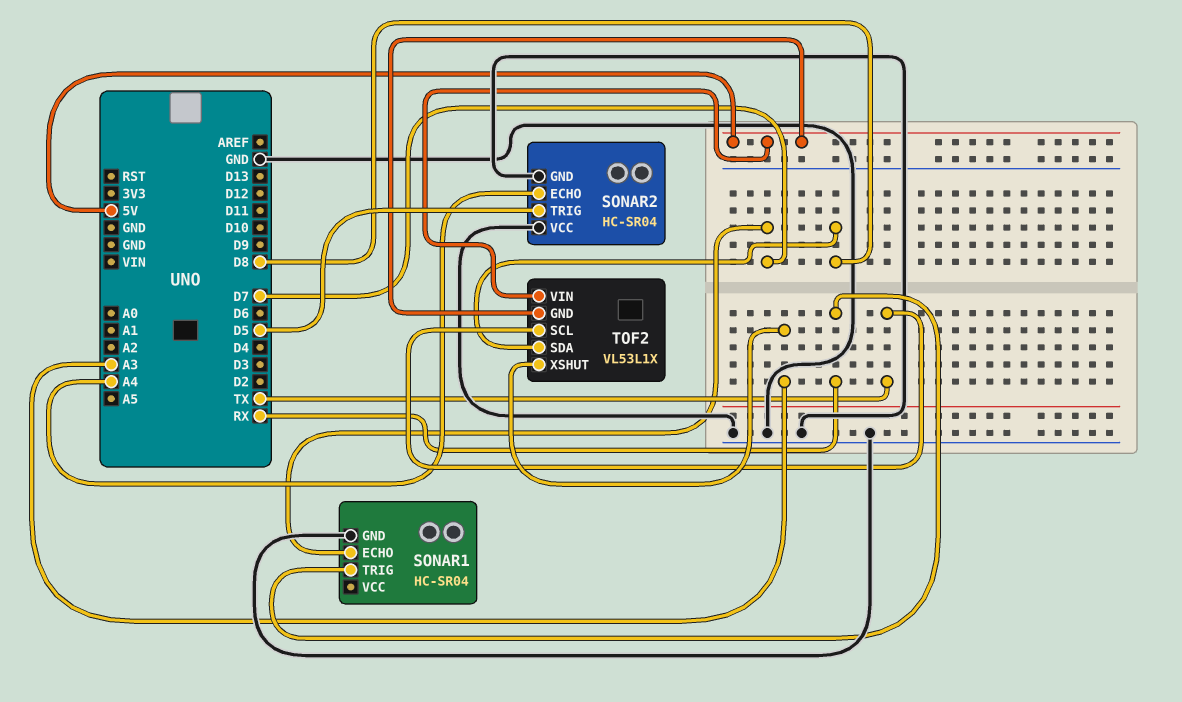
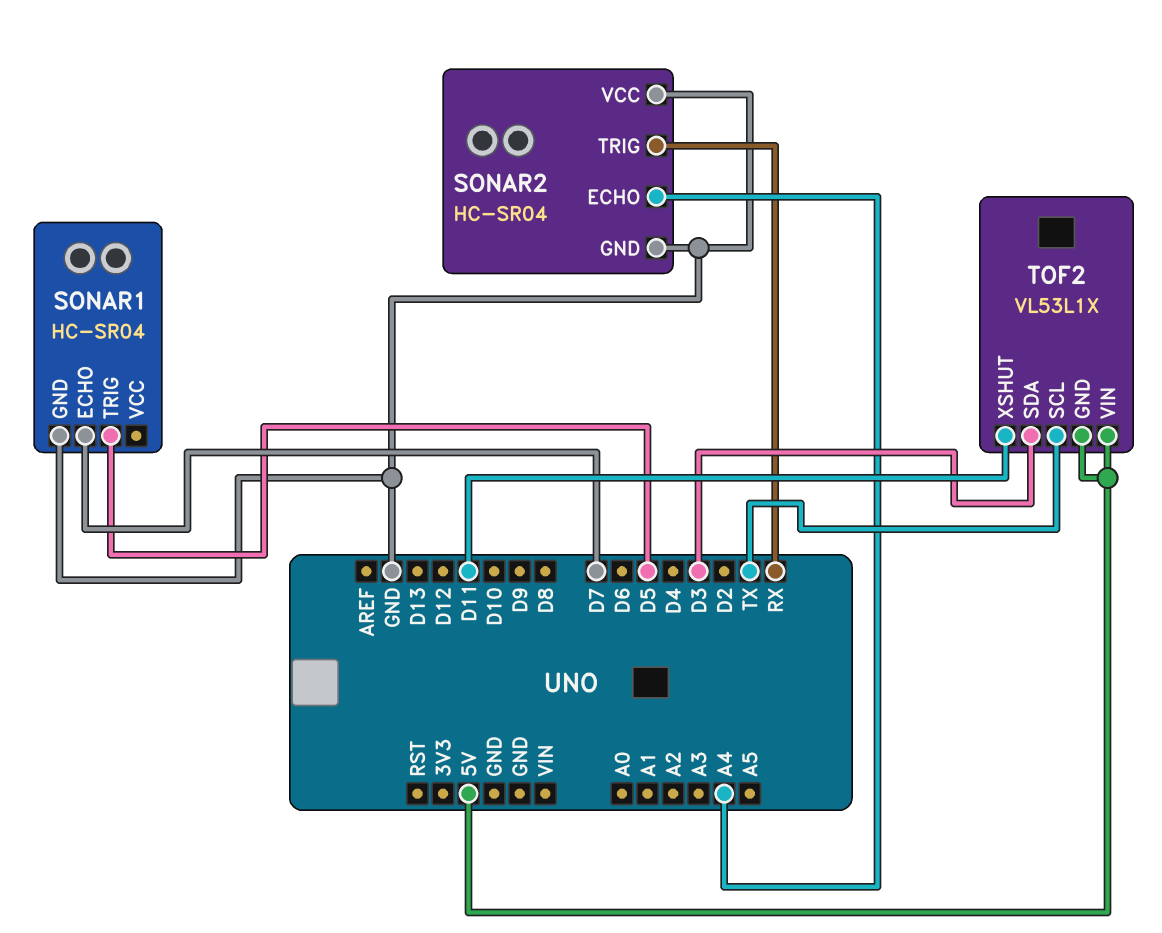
SONAR1 pin TRIG: RX -> D5
SONAR2 pin TRIG: D5 -> RX
TOF2 pin SDA: D8 -> D3
TOF2 pin XSHUT: A3 -> D11

